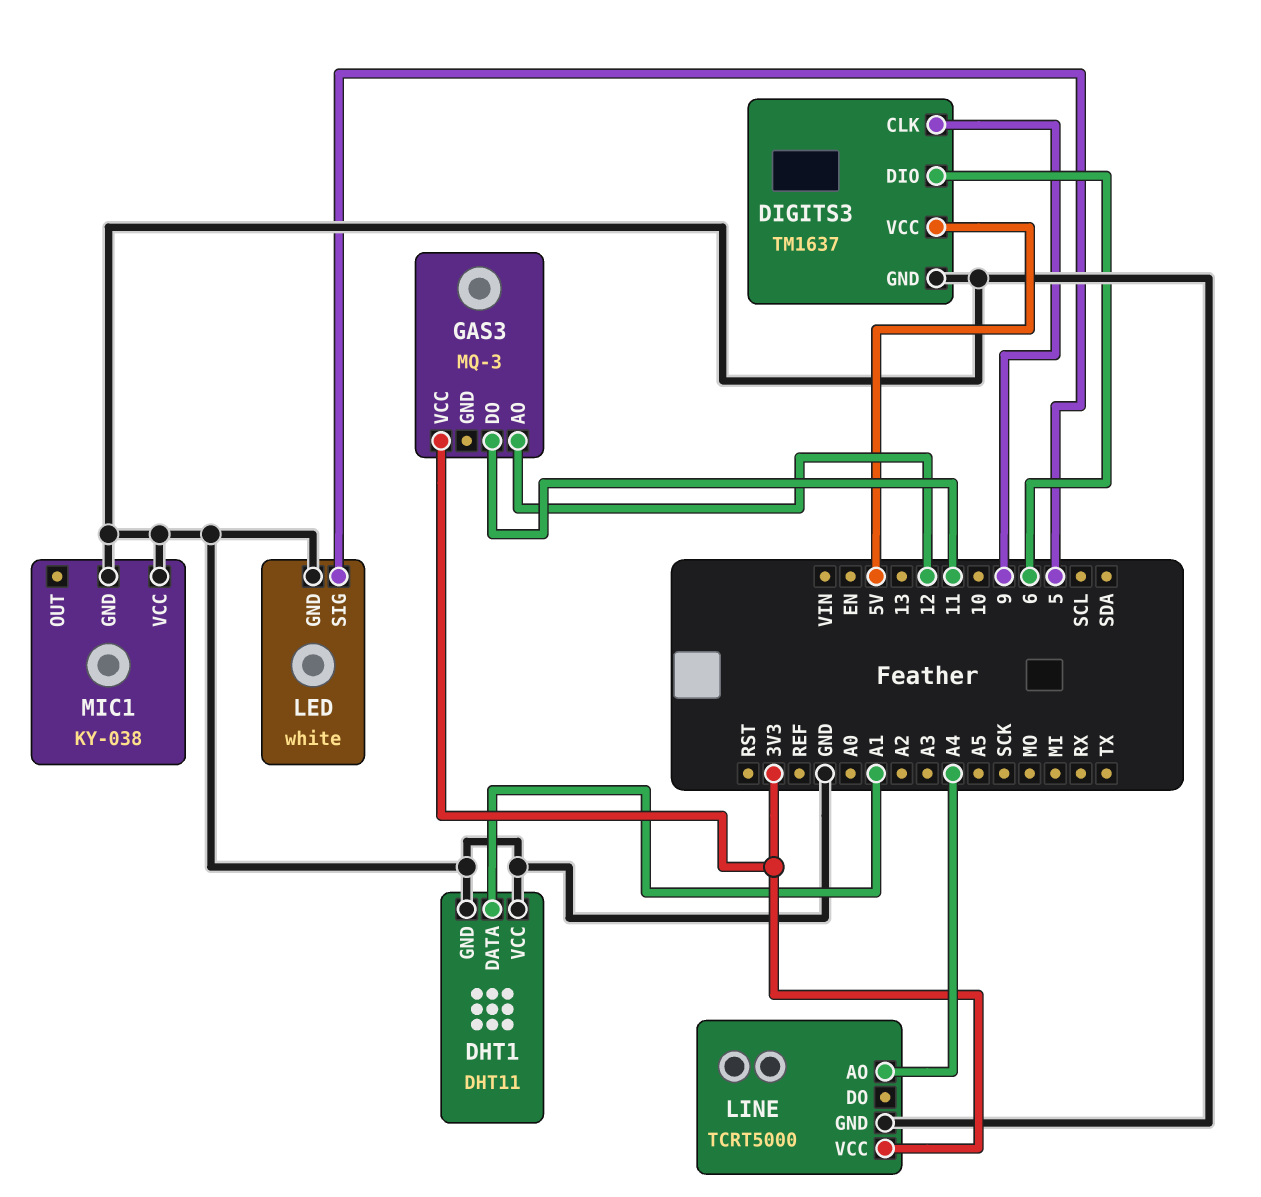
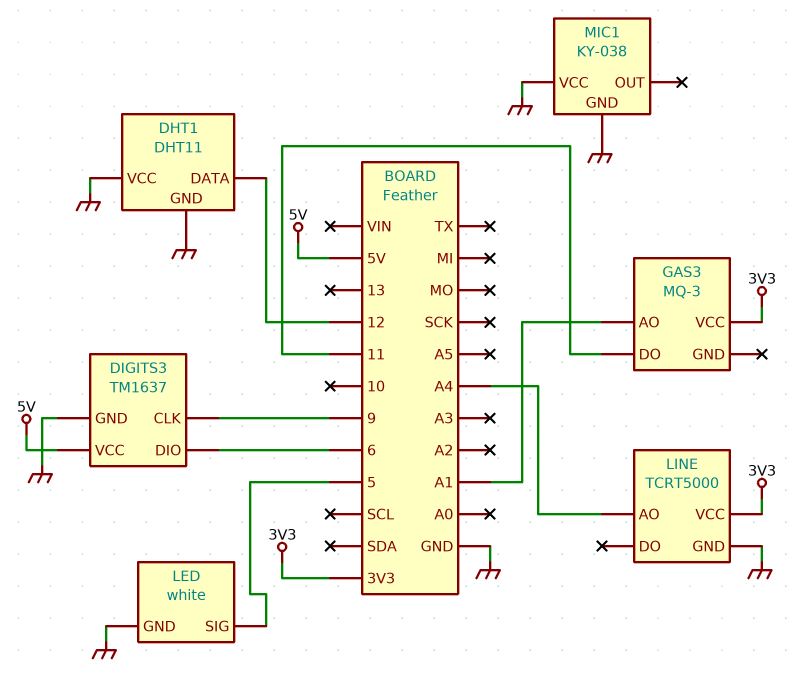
DHT1 pin DATA: A1 -> 12
GAS3 pin AO: 12 -> A1

